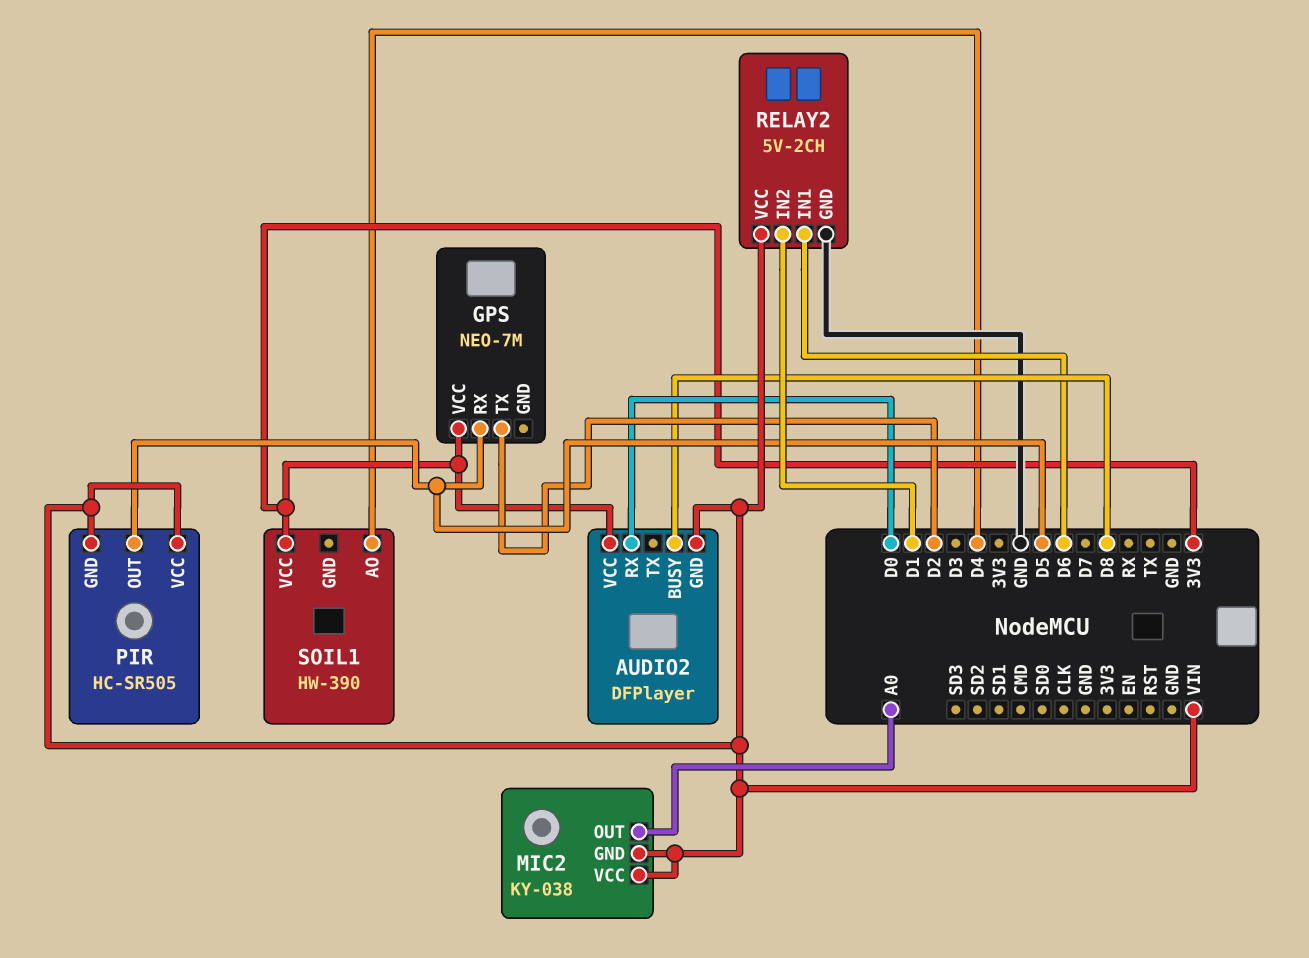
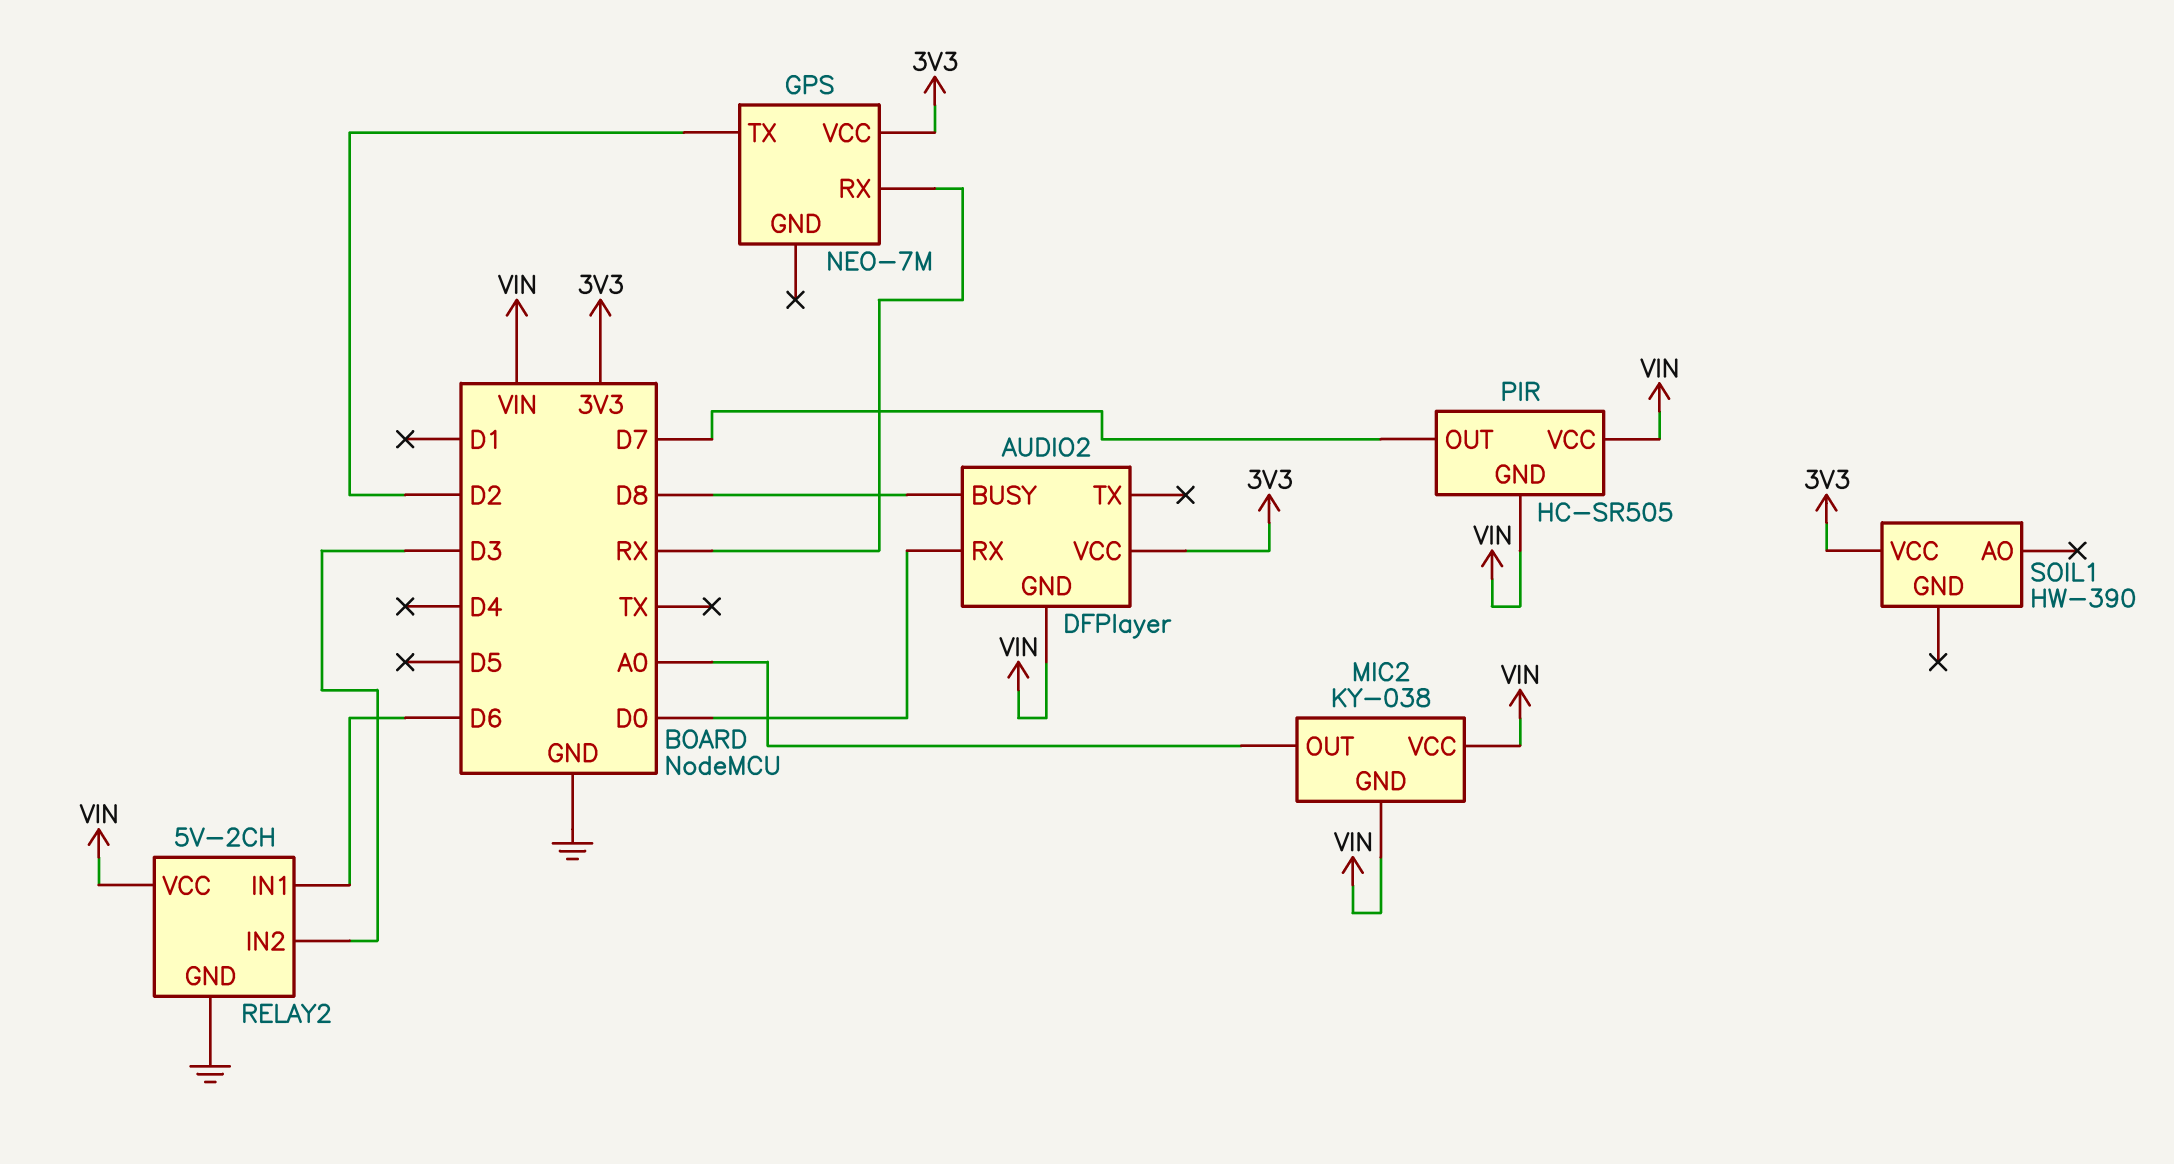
GPS pin RX: D5 -> RX
PIR pin OUT: D5 -> D7
RELAY2 pin IN2: D1 -> D3
SOIL1 pin AO: D4 -> none

